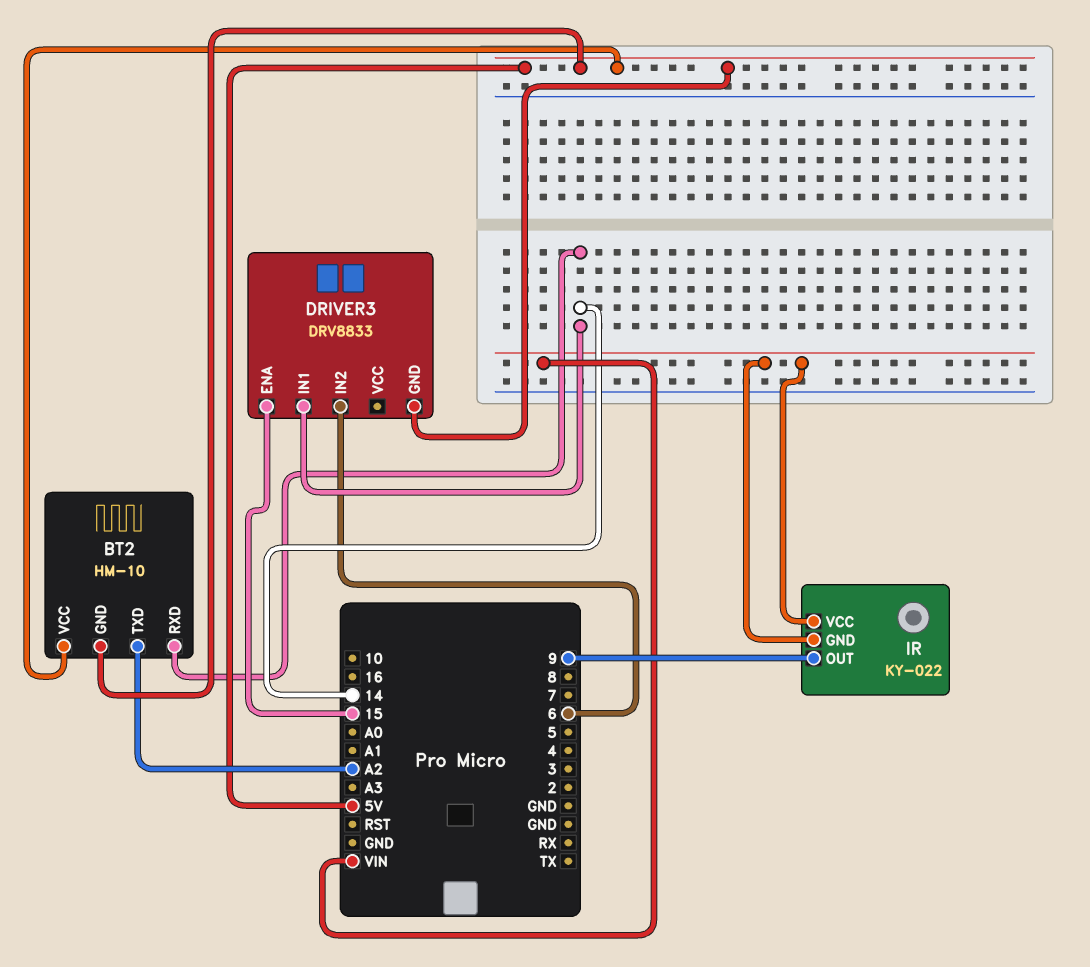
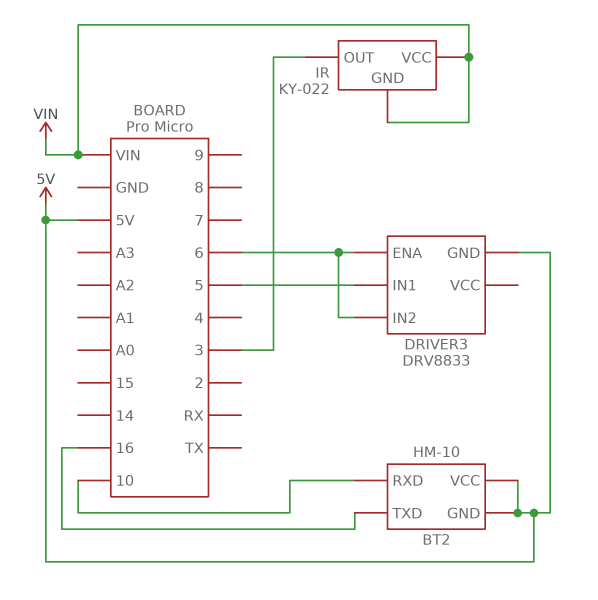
BT2 pin RXD: 14 -> 10
BT2 pin TXD: A2 -> 16
DRIVER3 pin ENA: 15 -> 6
DRIVER3 pin IN1: 14 -> 5
IR pin OUT: 9 -> 3

